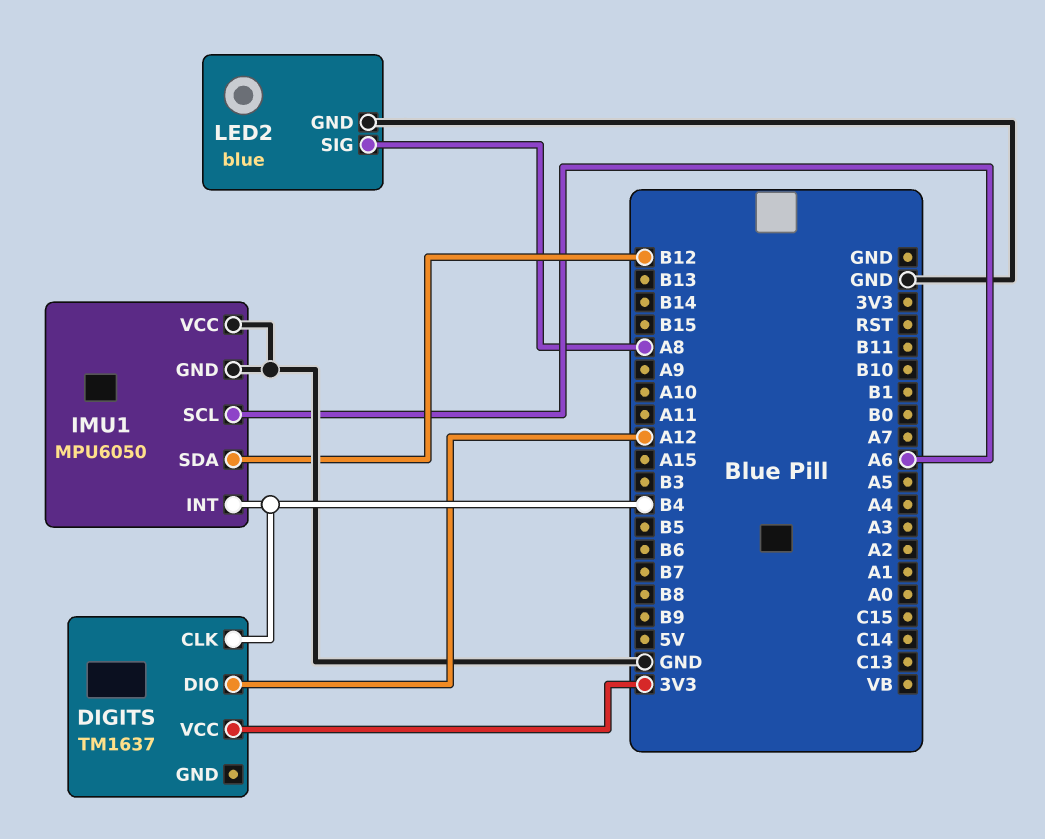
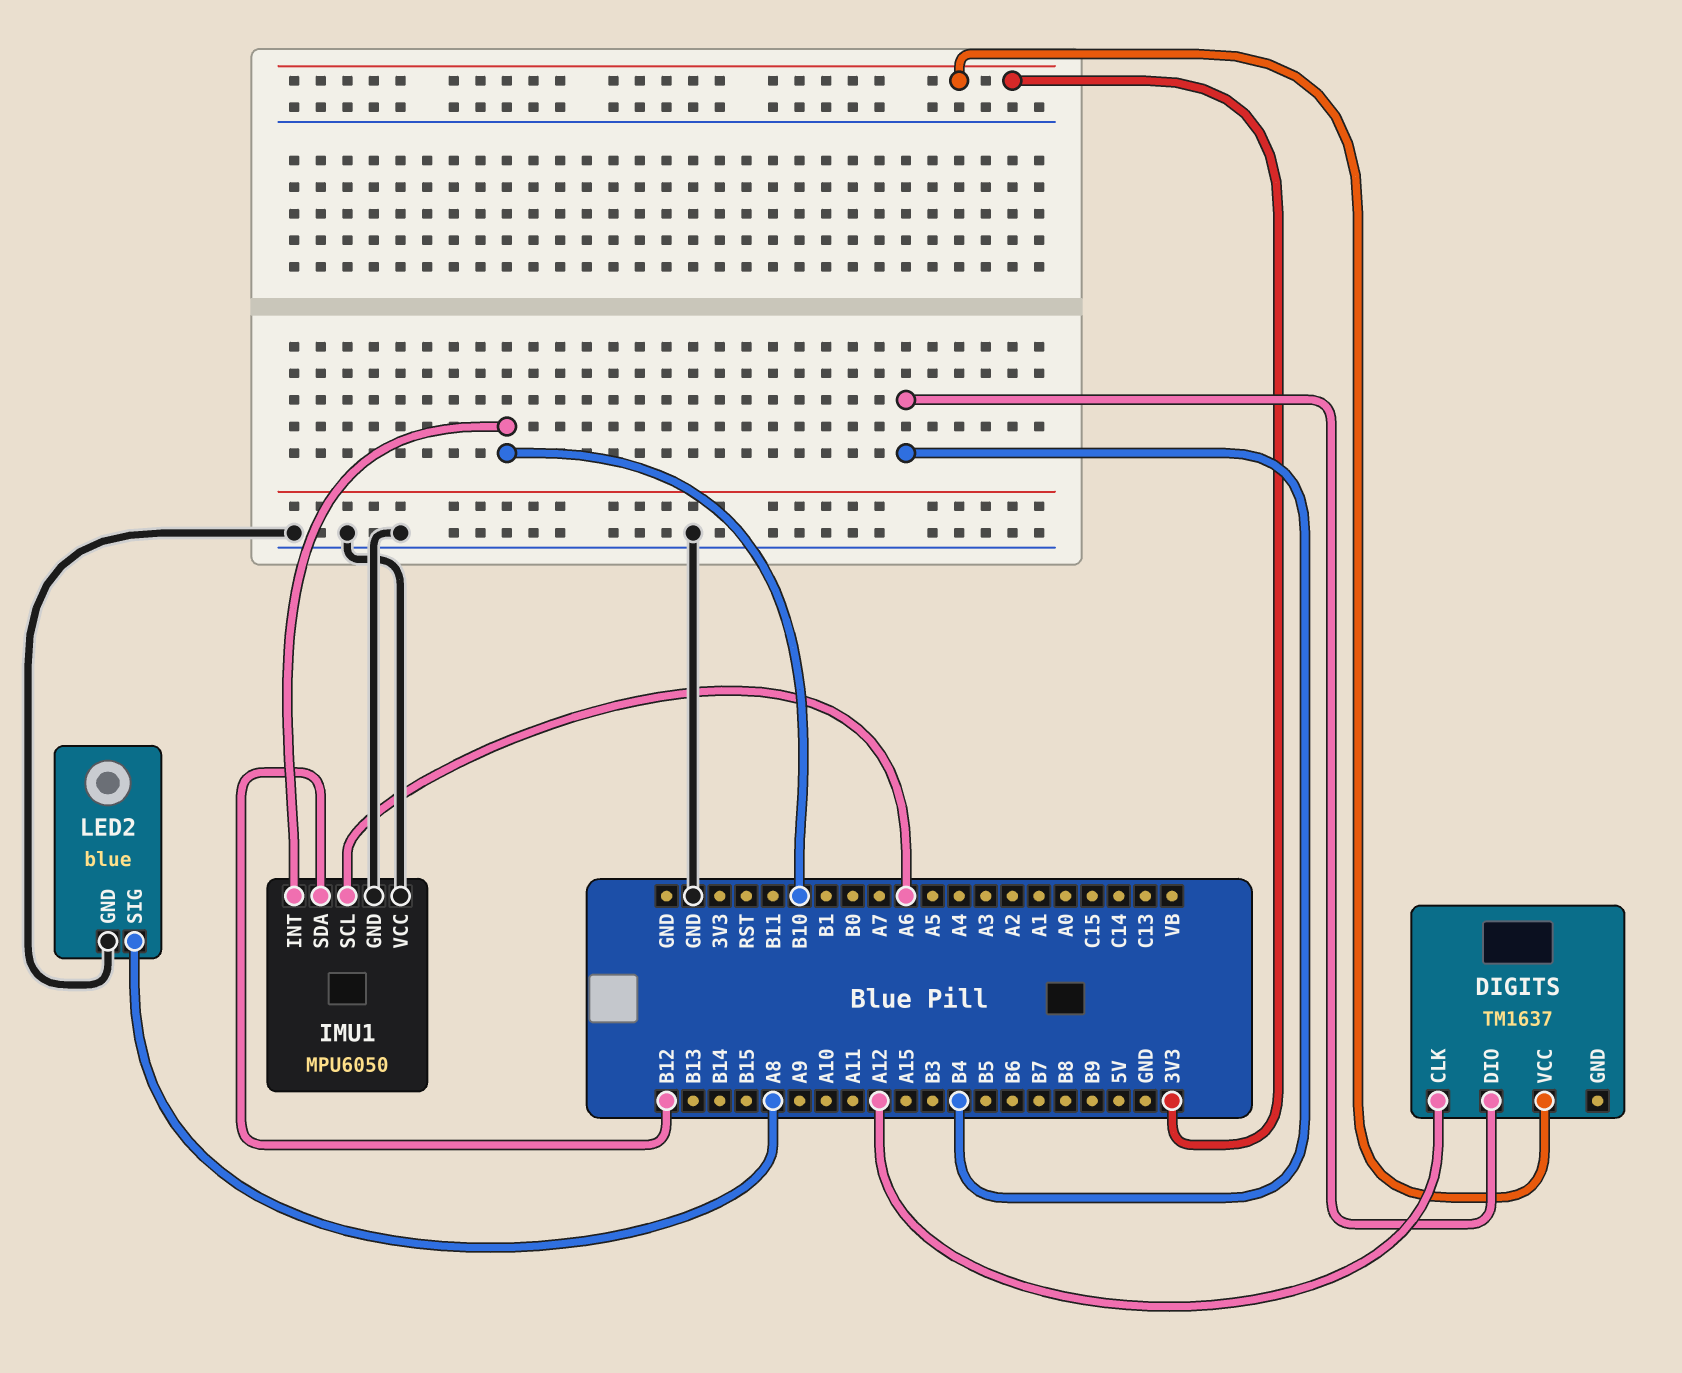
DIGITS pin CLK: B4 -> A12
DIGITS pin DIO: A12 -> B4
IMU1 pin INT: B4 -> B10

